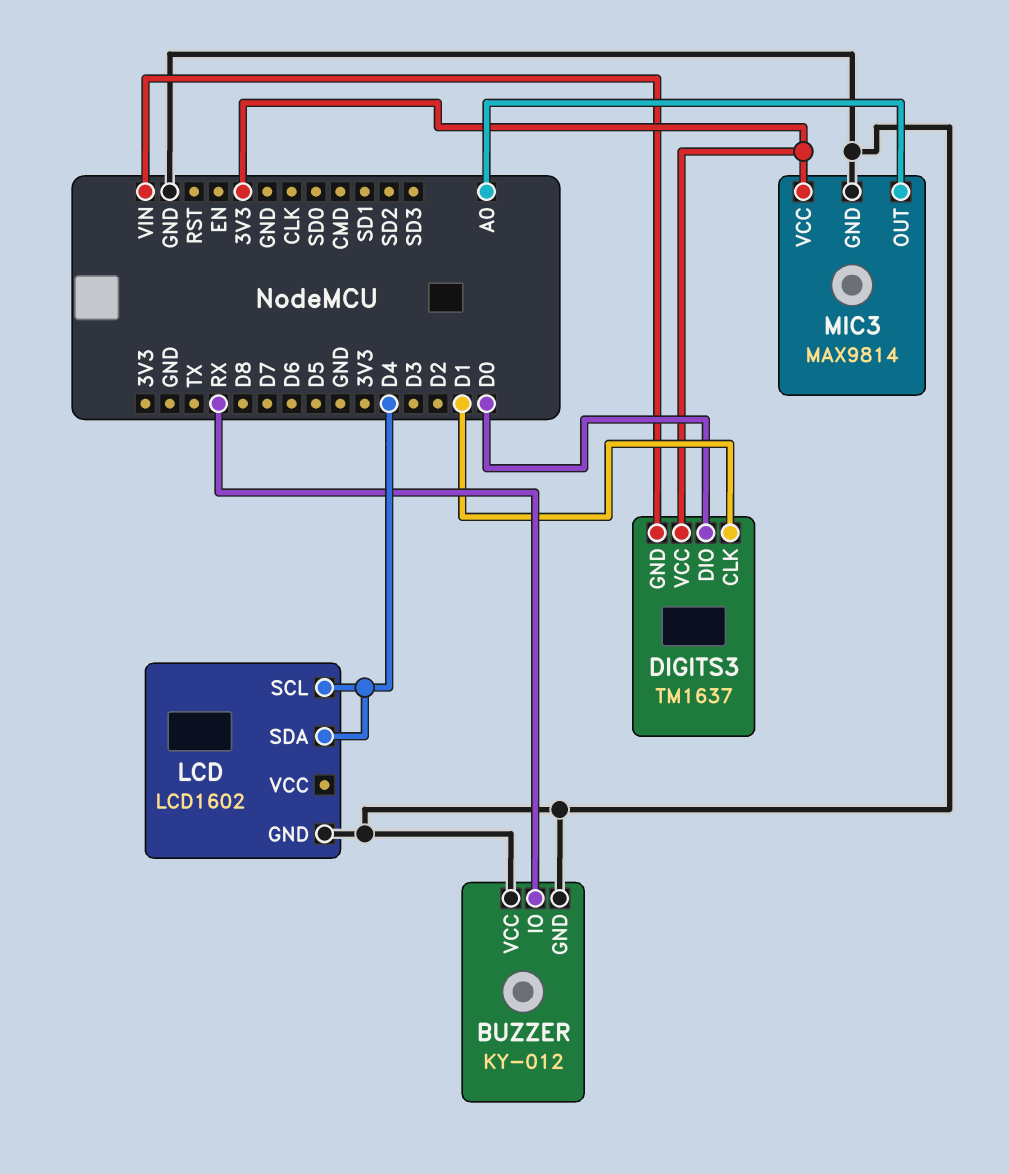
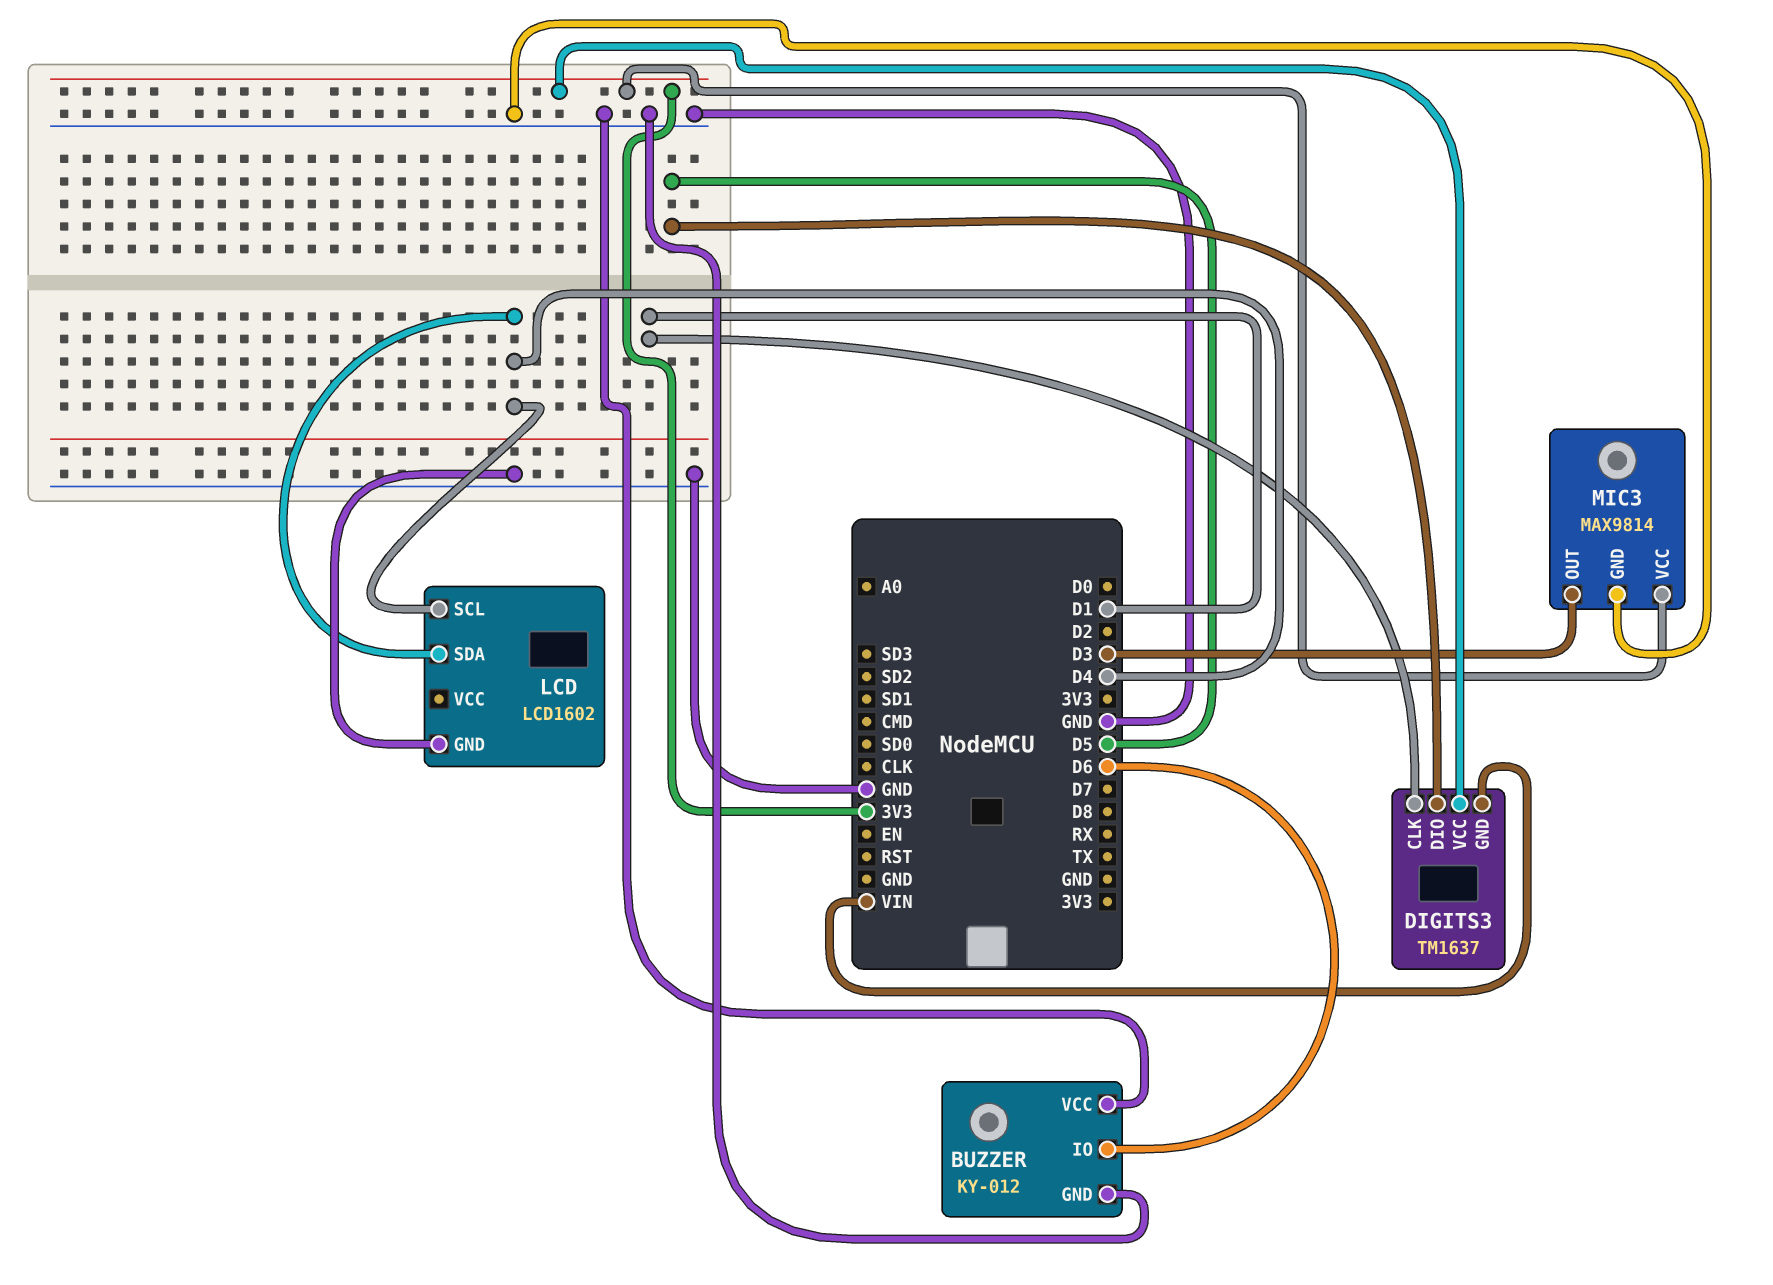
BUZZER pin IO: RX -> D6
DIGITS3 pin DIO: D0 -> D5
MIC3 pin OUT: A0 -> D3

